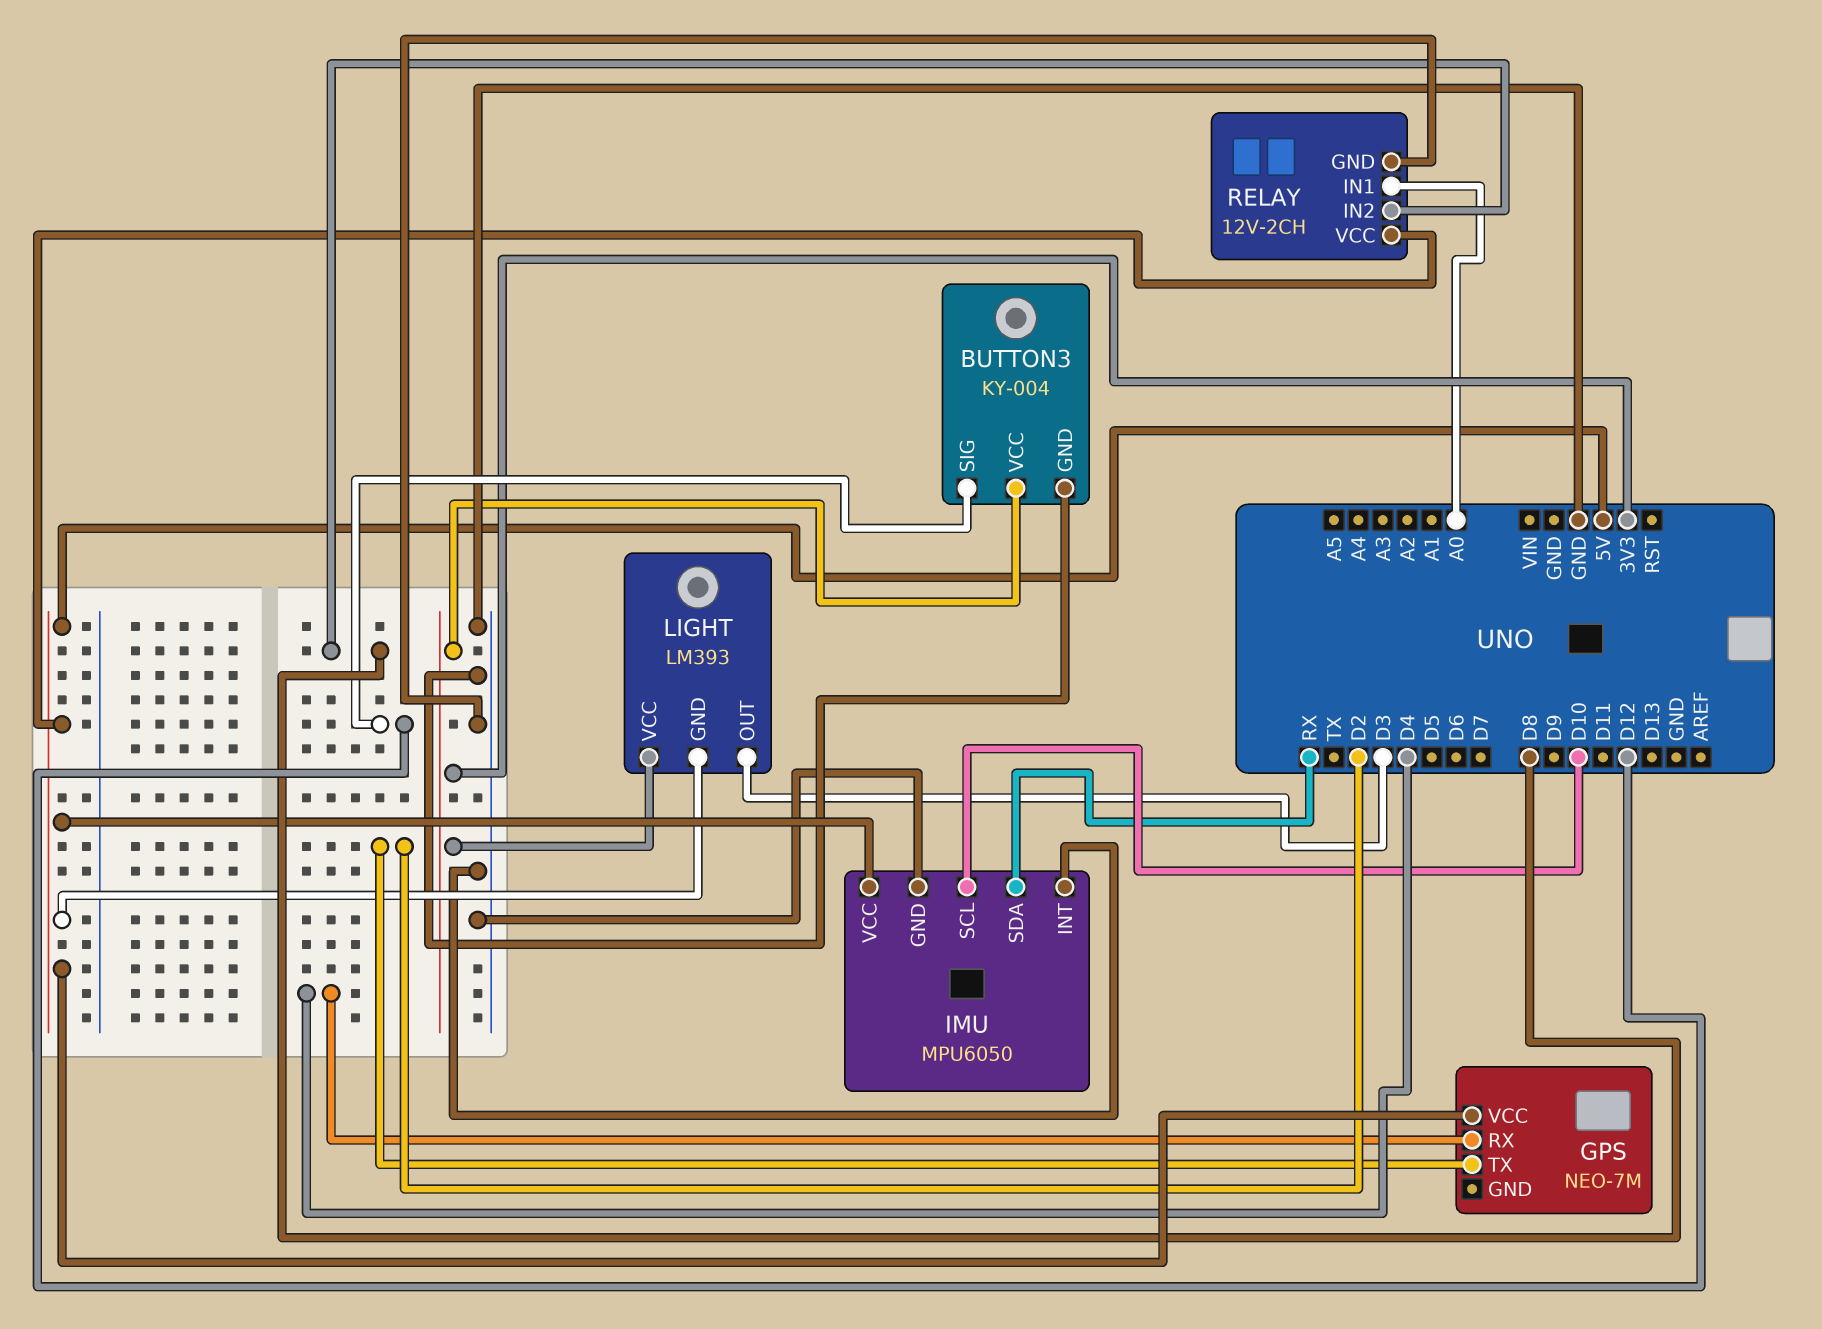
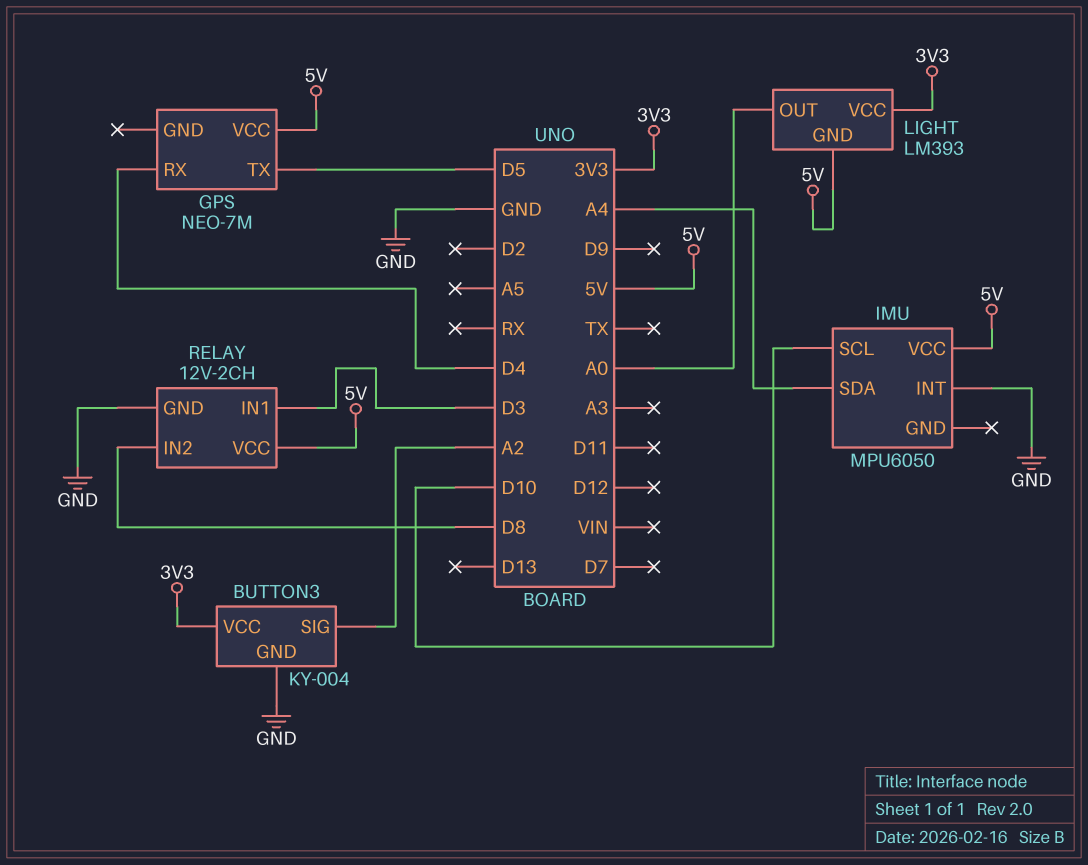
BUTTON3 pin SIG: D12 -> A2
GPS pin TX: D2 -> D5
IMU pin GND: GND -> none
IMU pin SDA: RX -> A4
LIGHT pin OUT: D3 -> A0
RELAY pin IN1: A0 -> D3

